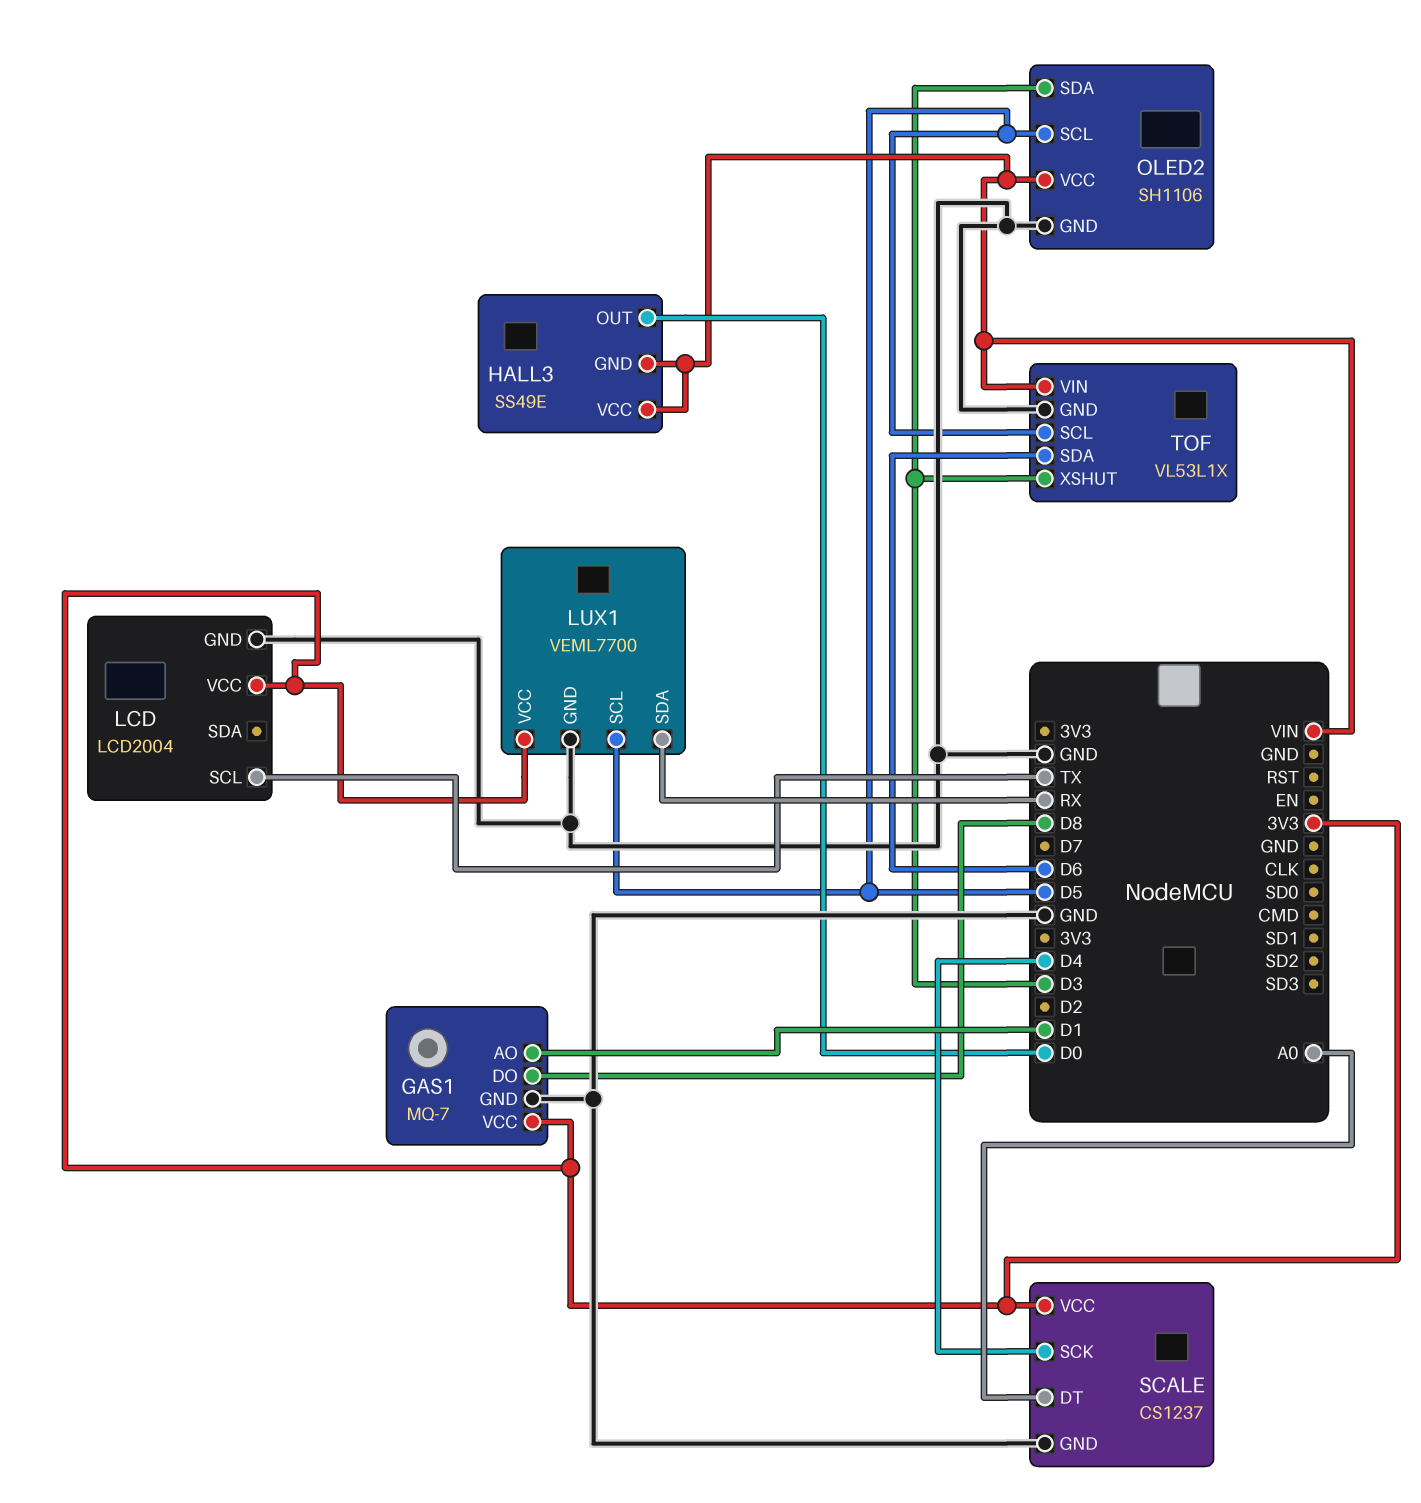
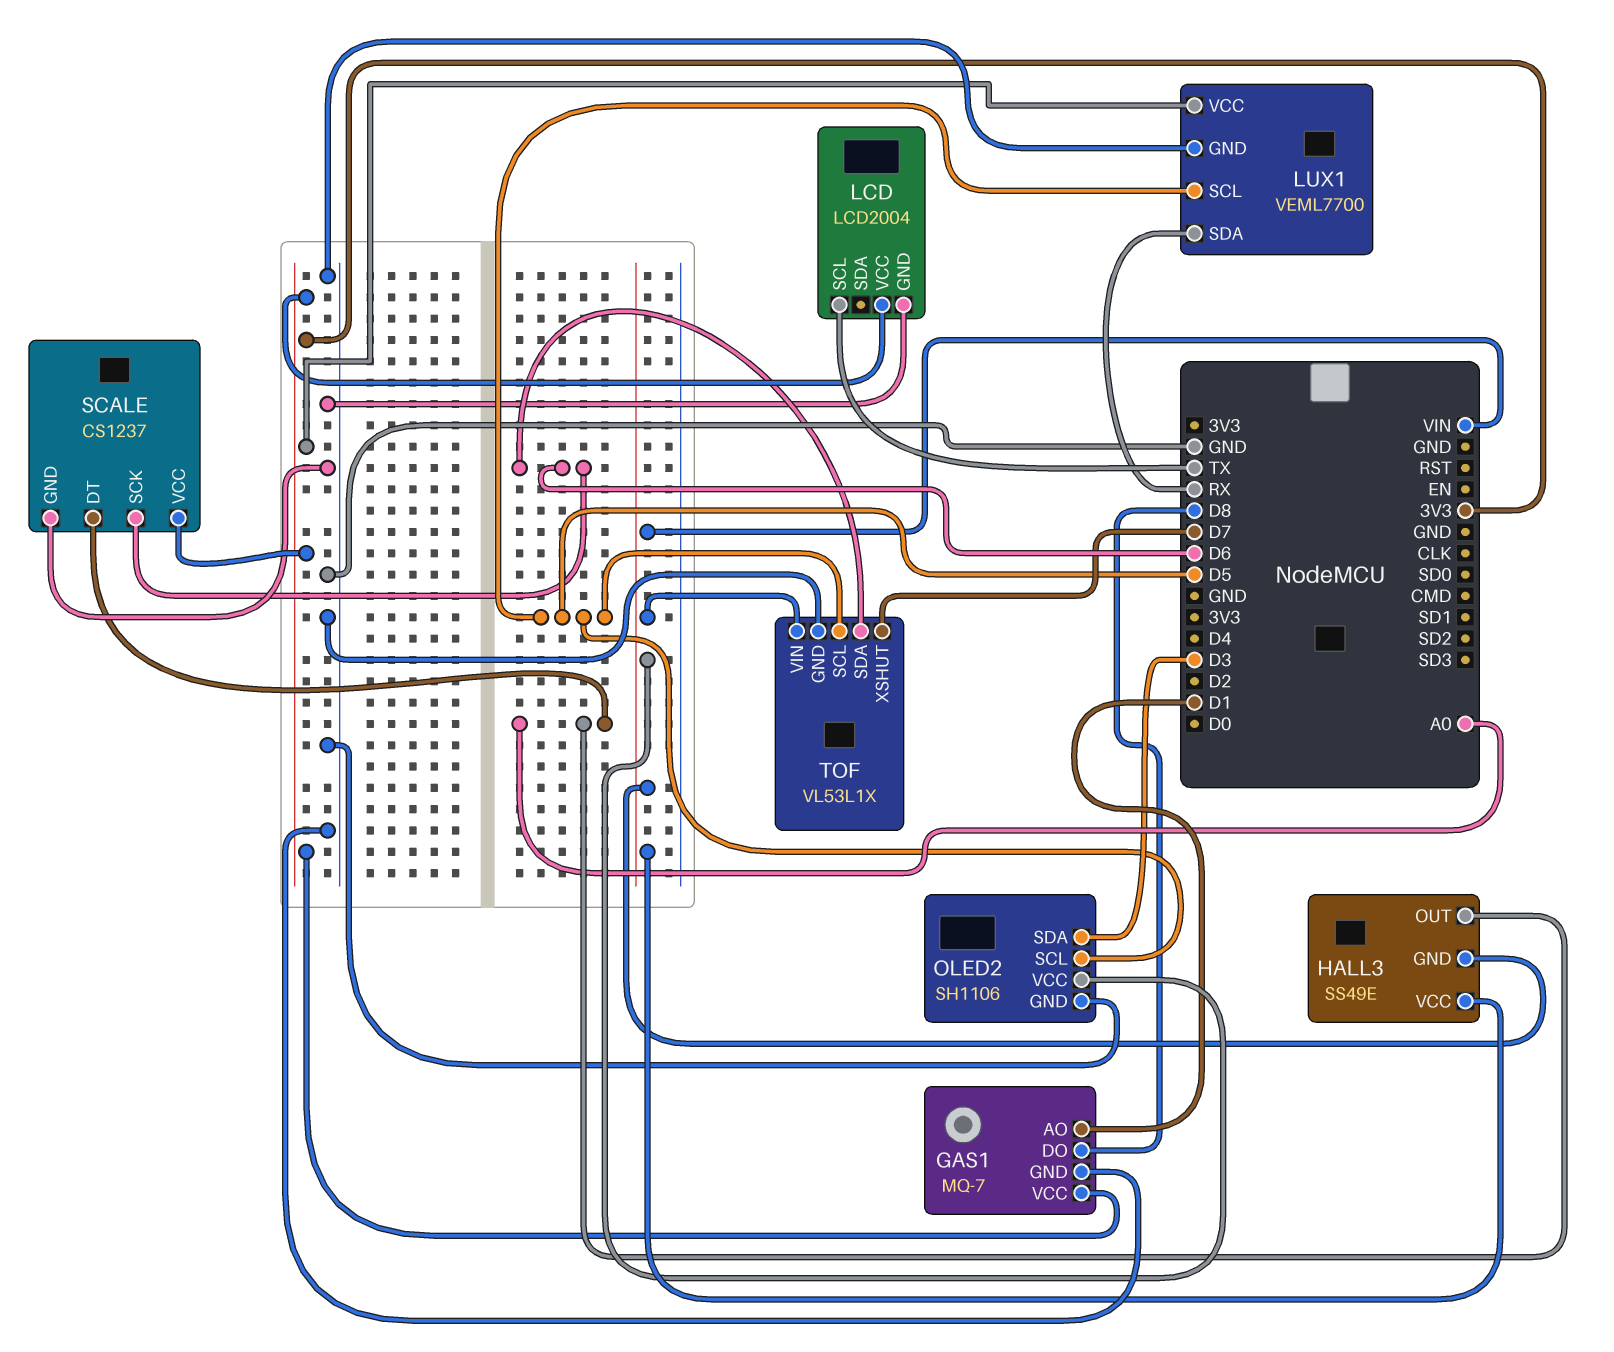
HALL3 pin OUT: D0 -> A0
SCALE pin SCK: D4 -> D6
TOF pin XSHUT: D3 -> D7

